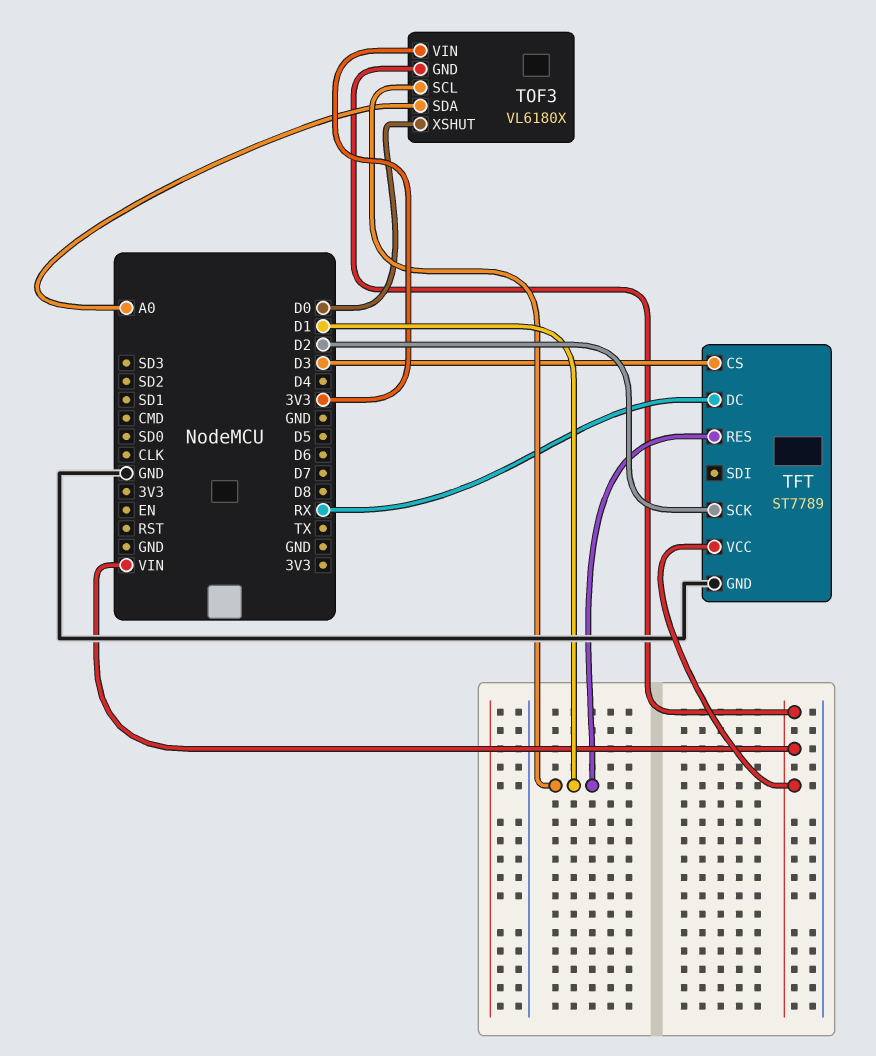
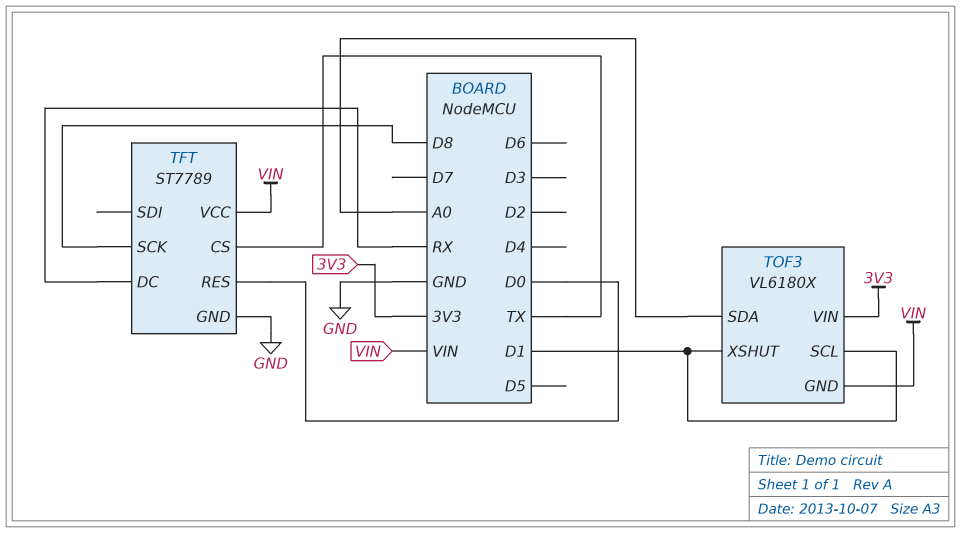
TFT pin CS: D3 -> TX
TFT pin RES: D1 -> D0
TFT pin SCK: D2 -> D8
TOF3 pin XSHUT: D0 -> D1

